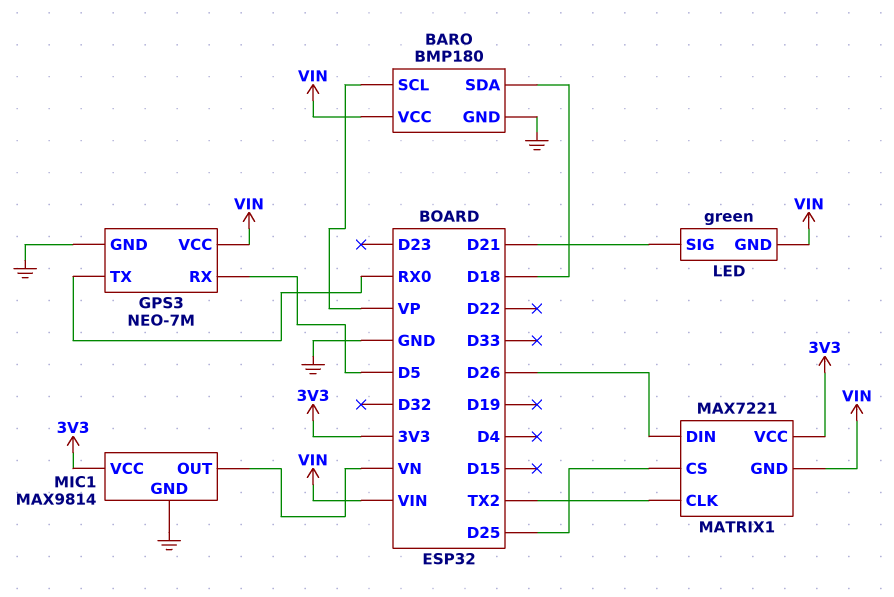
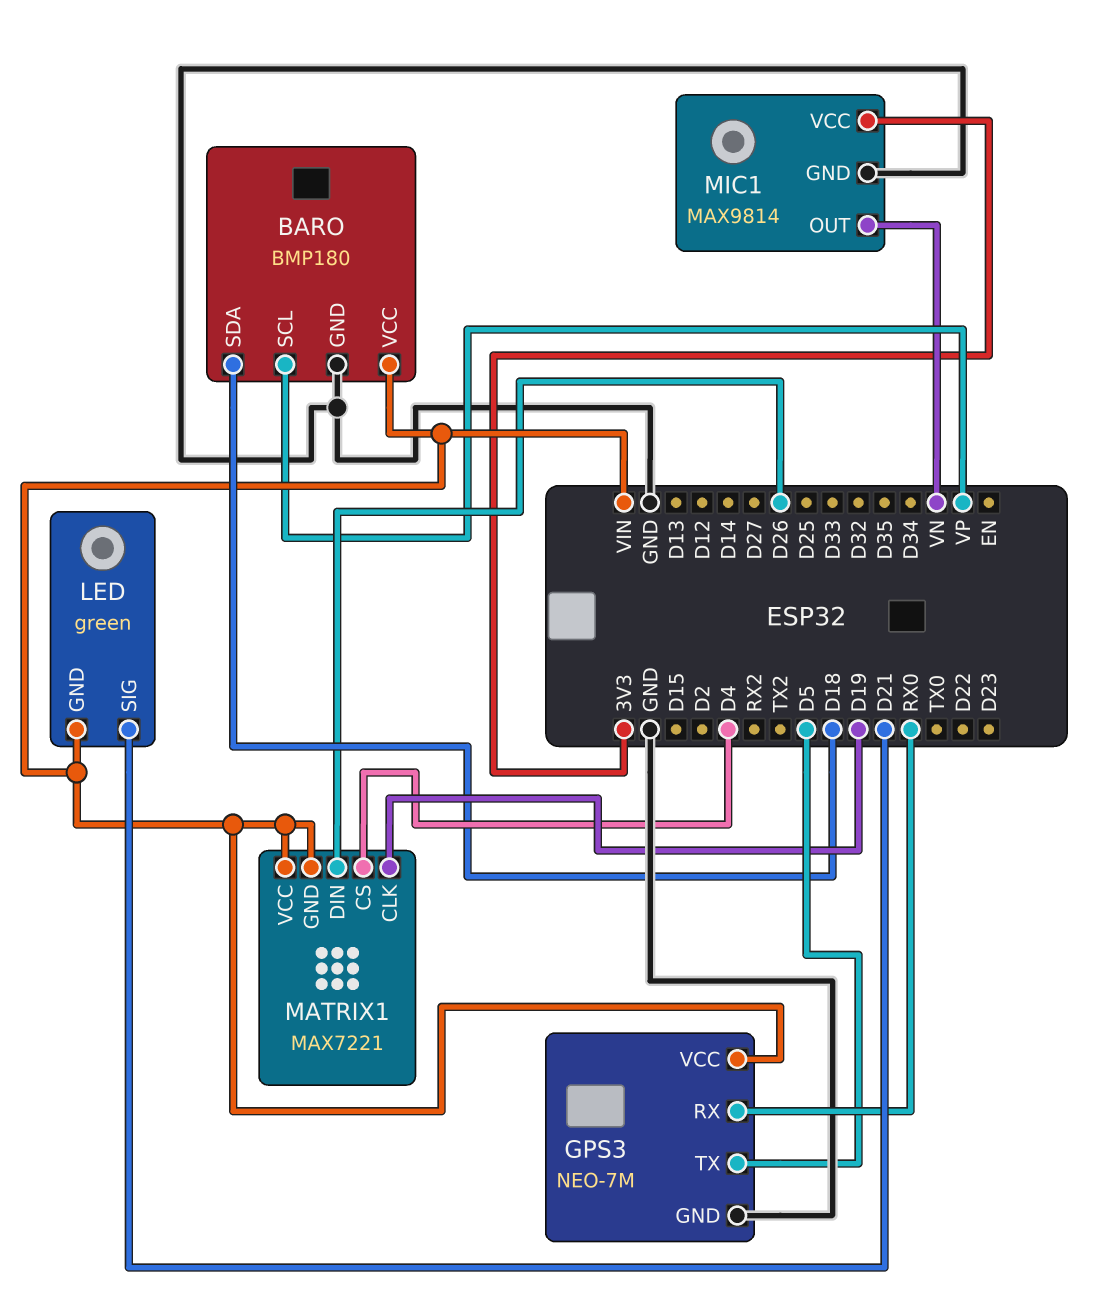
GPS3 pin RX: D5 -> RX0
GPS3 pin TX: RX0 -> D5
MATRIX1 pin CLK: TX2 -> D19
MATRIX1 pin CS: D25 -> D4
MATRIX1 pin VCC: 3V3 -> VIN

